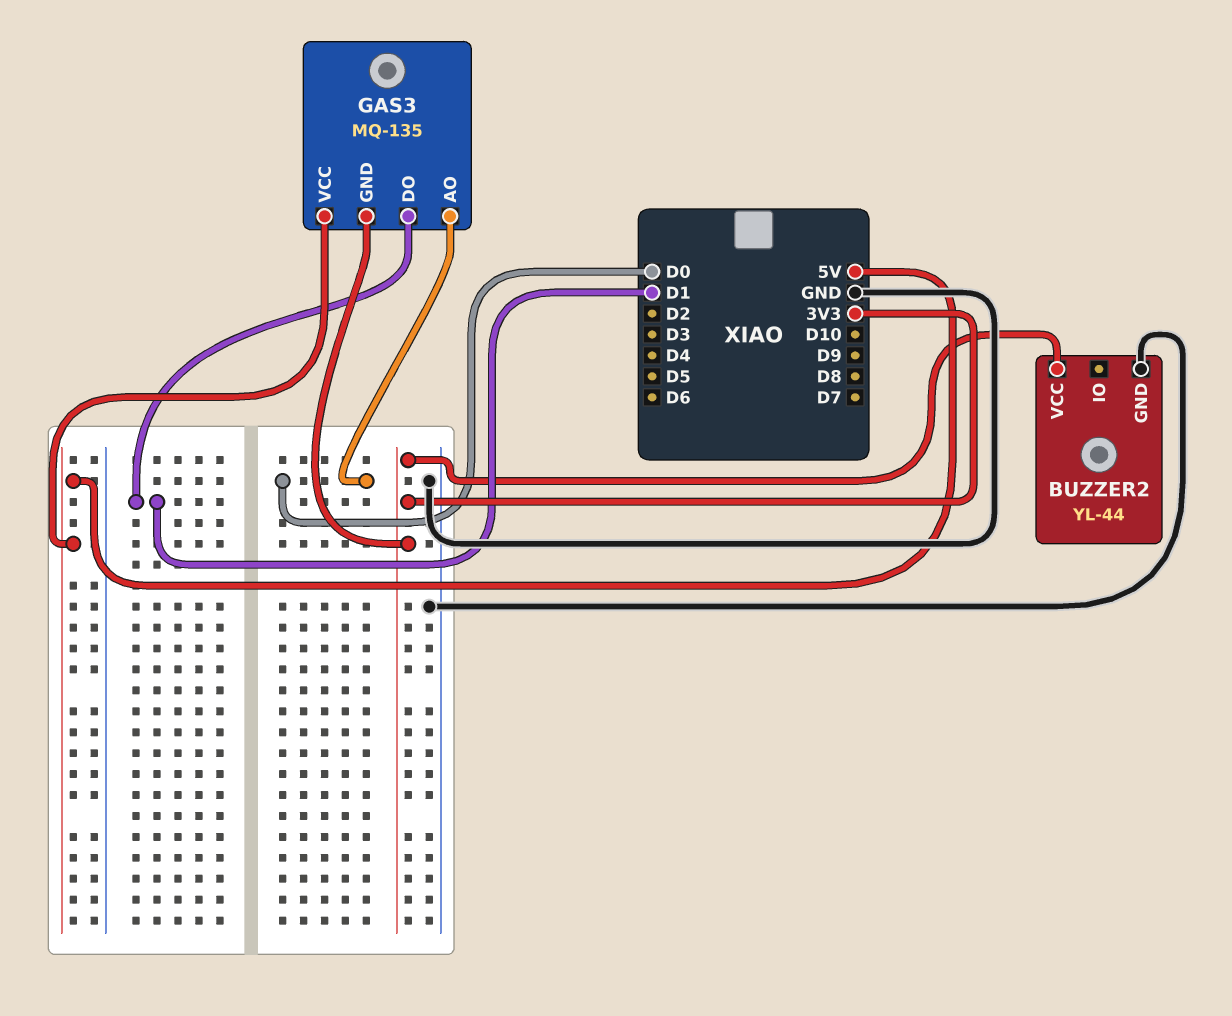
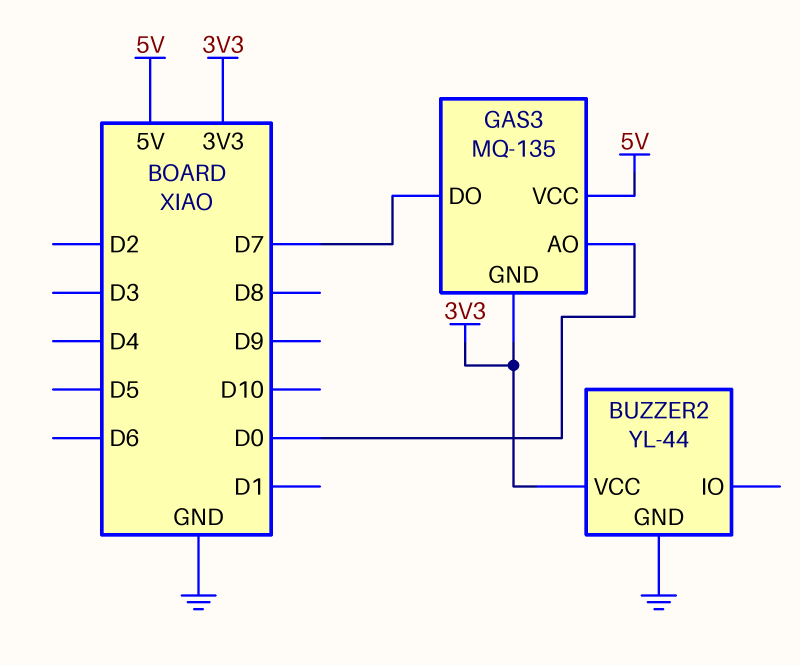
GAS3 pin DO: D1 -> D7

